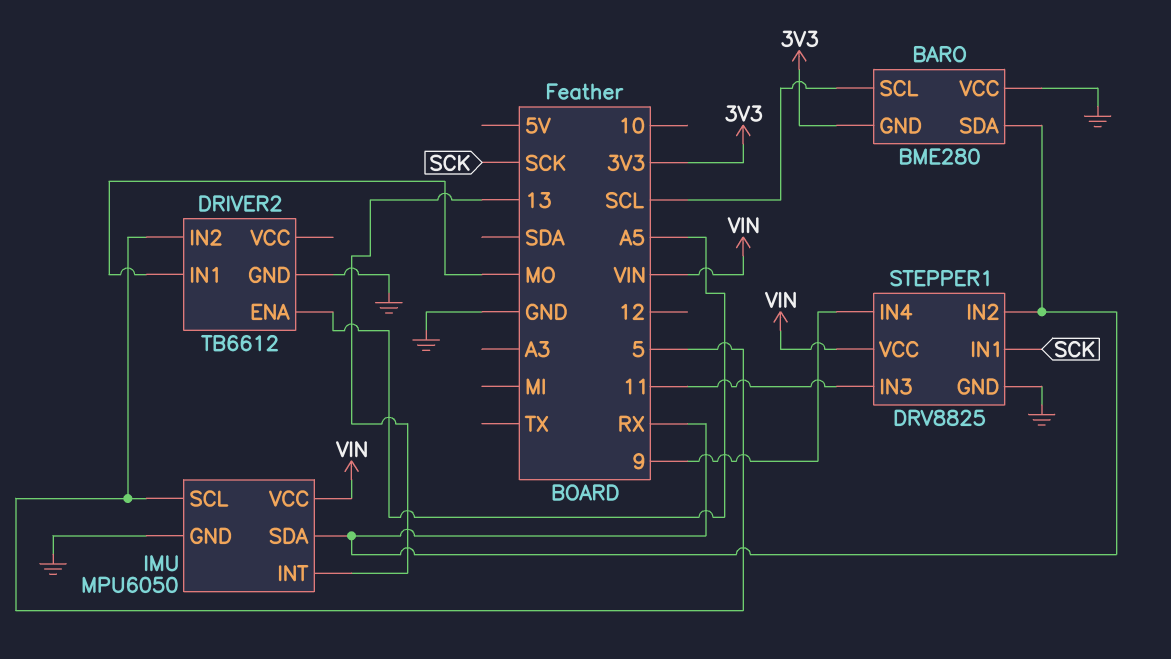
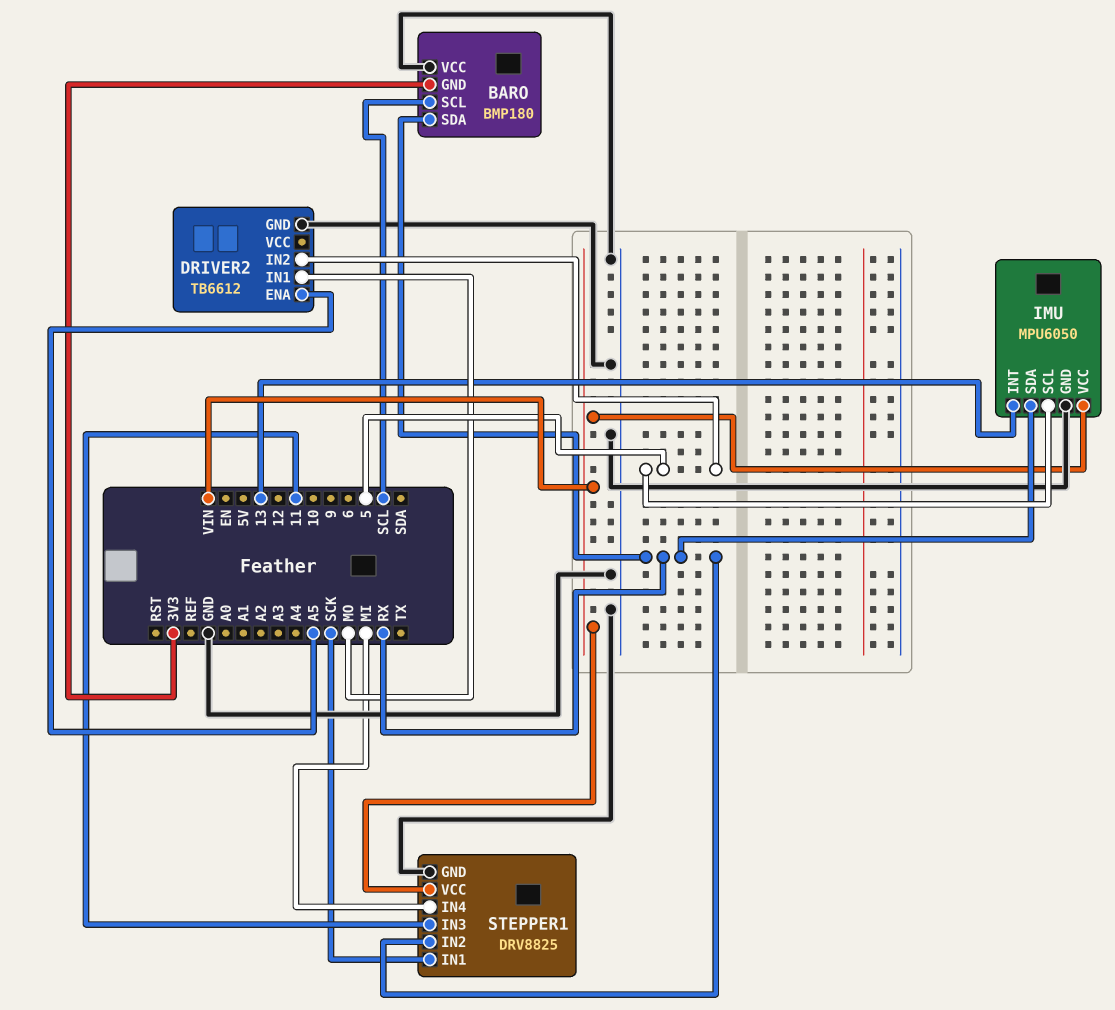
BARO: BME280 -> BMP180
STEPPER1 pin IN4: 9 -> MI

